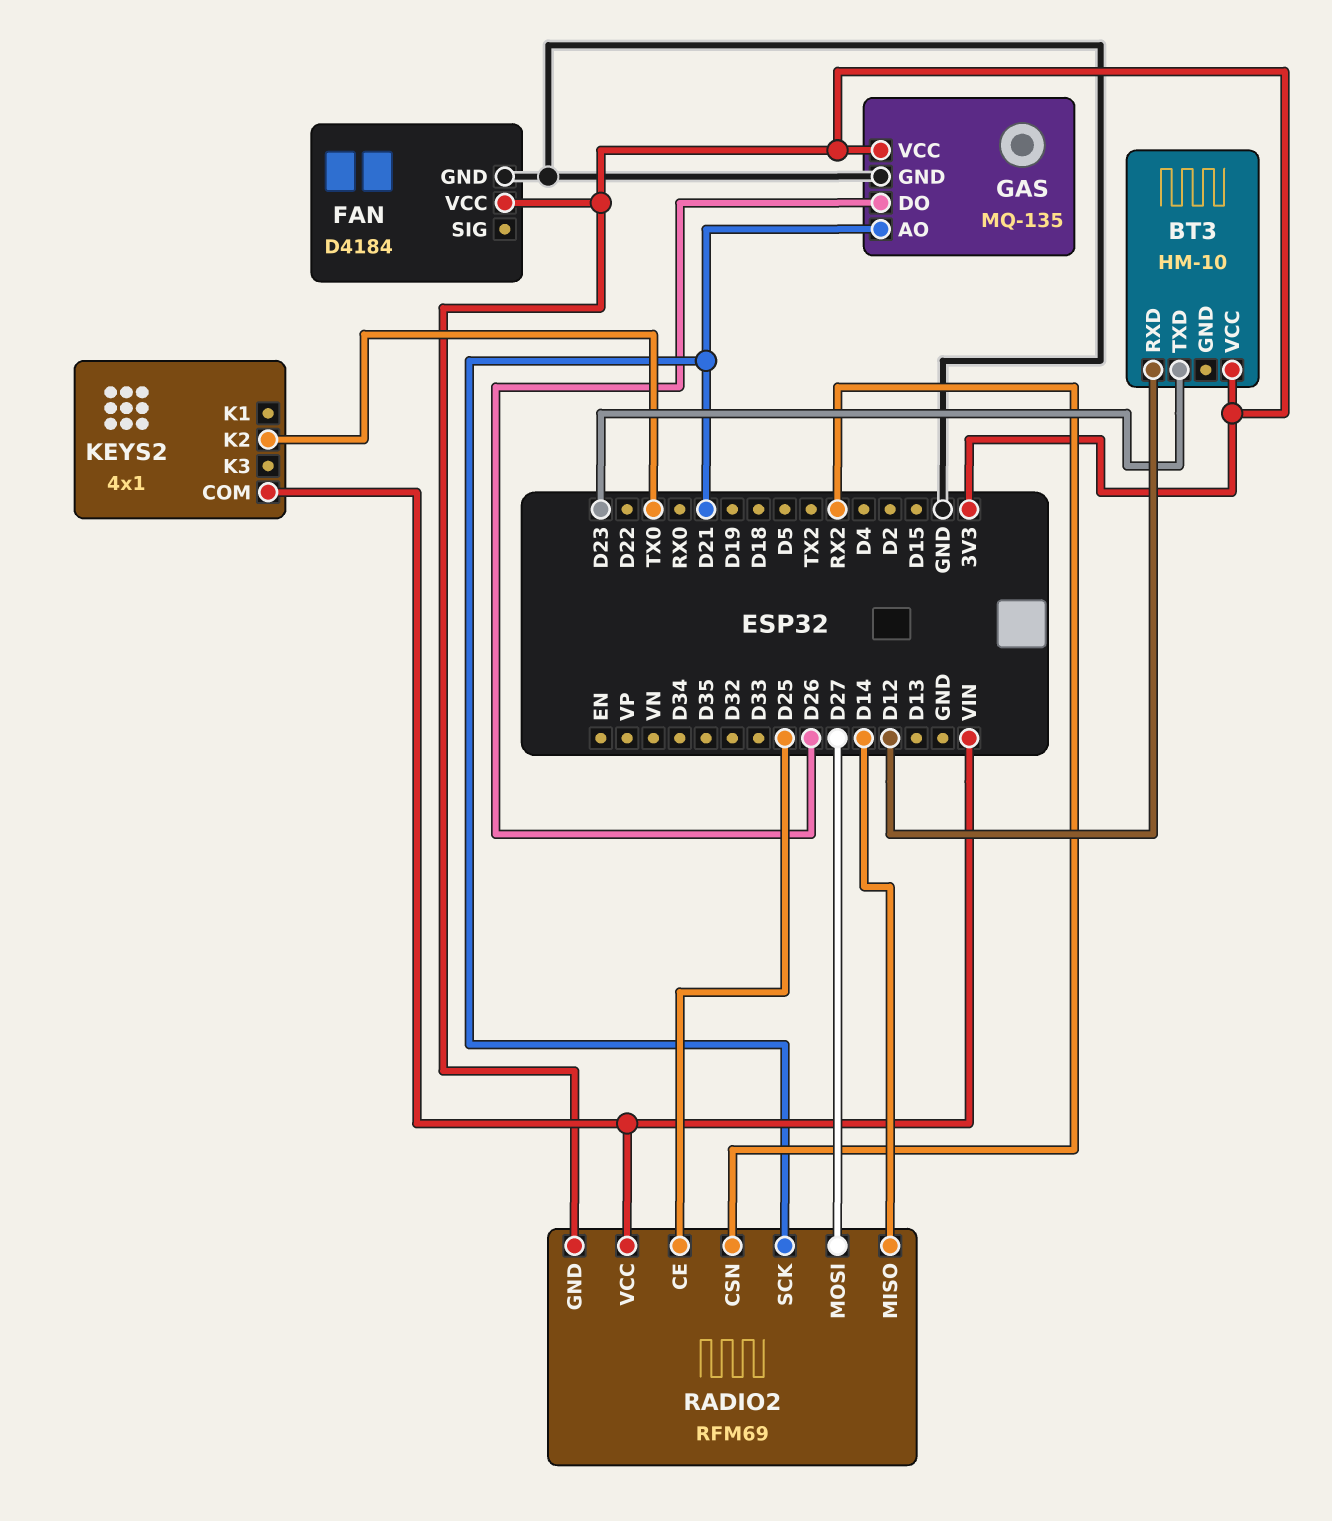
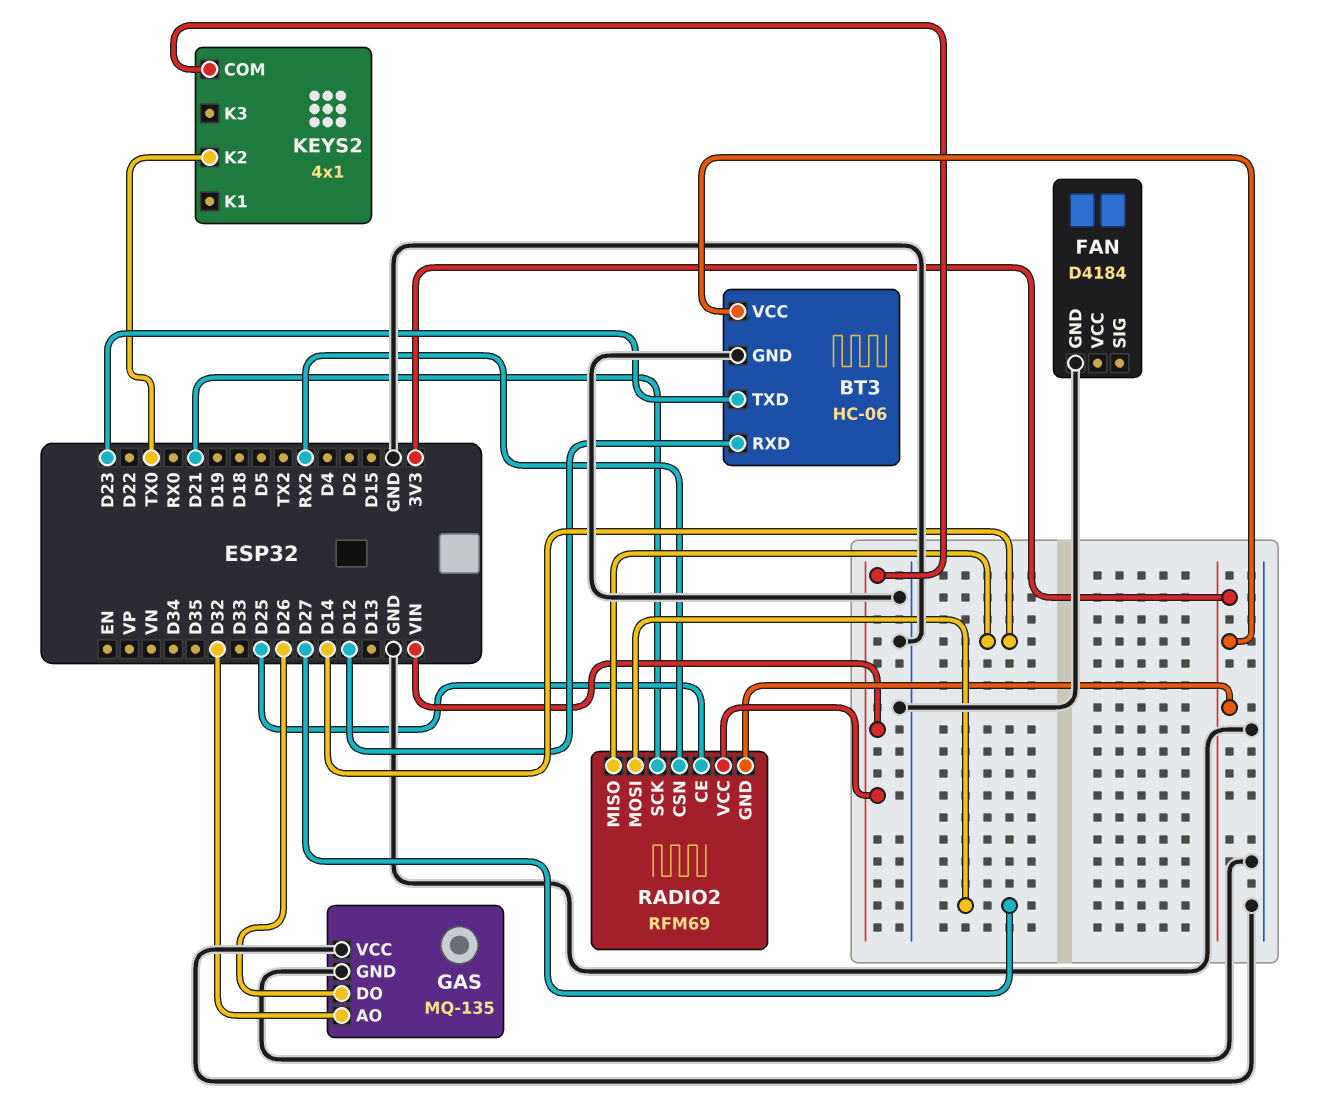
BT3: HM-10 -> HC-06
BT3 pin GND: none -> GND
FAN pin VCC: 3V3 -> none
GAS pin AO: D21 -> D32
GAS pin VCC: 3V3 -> GND

